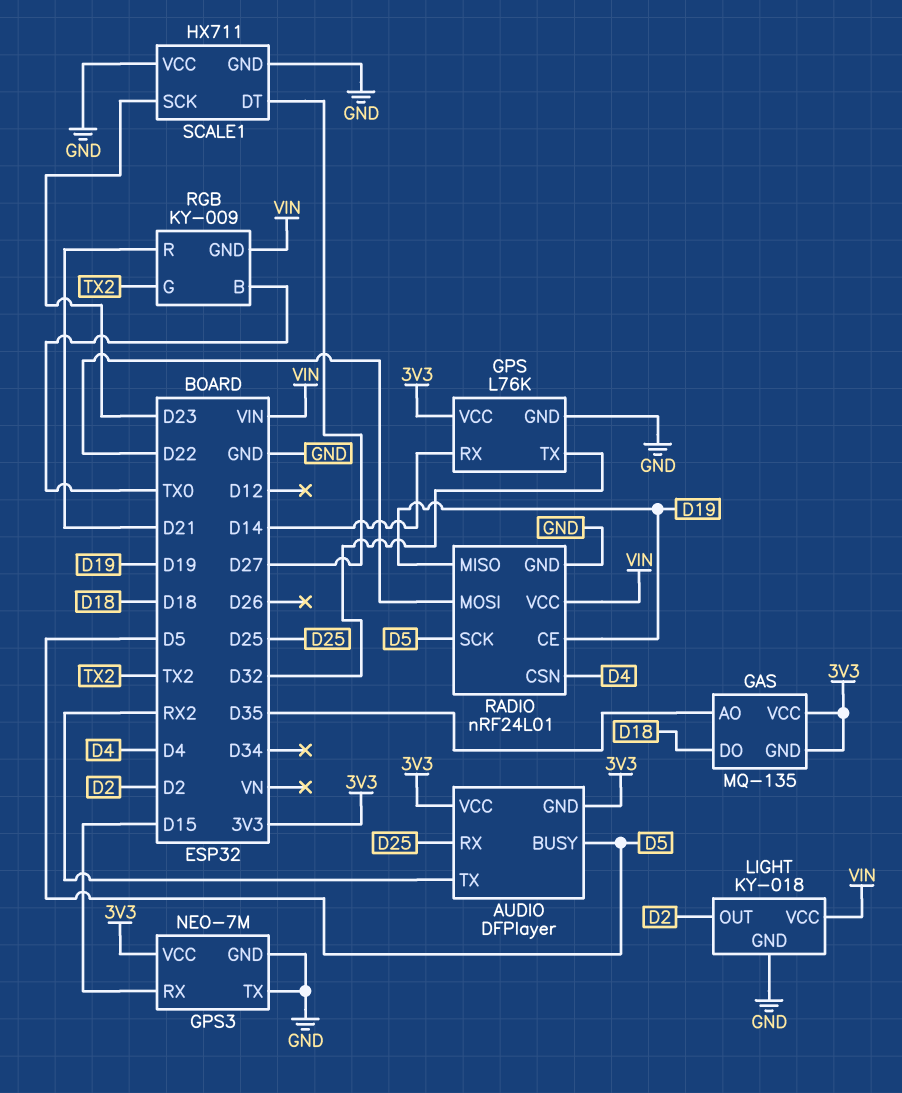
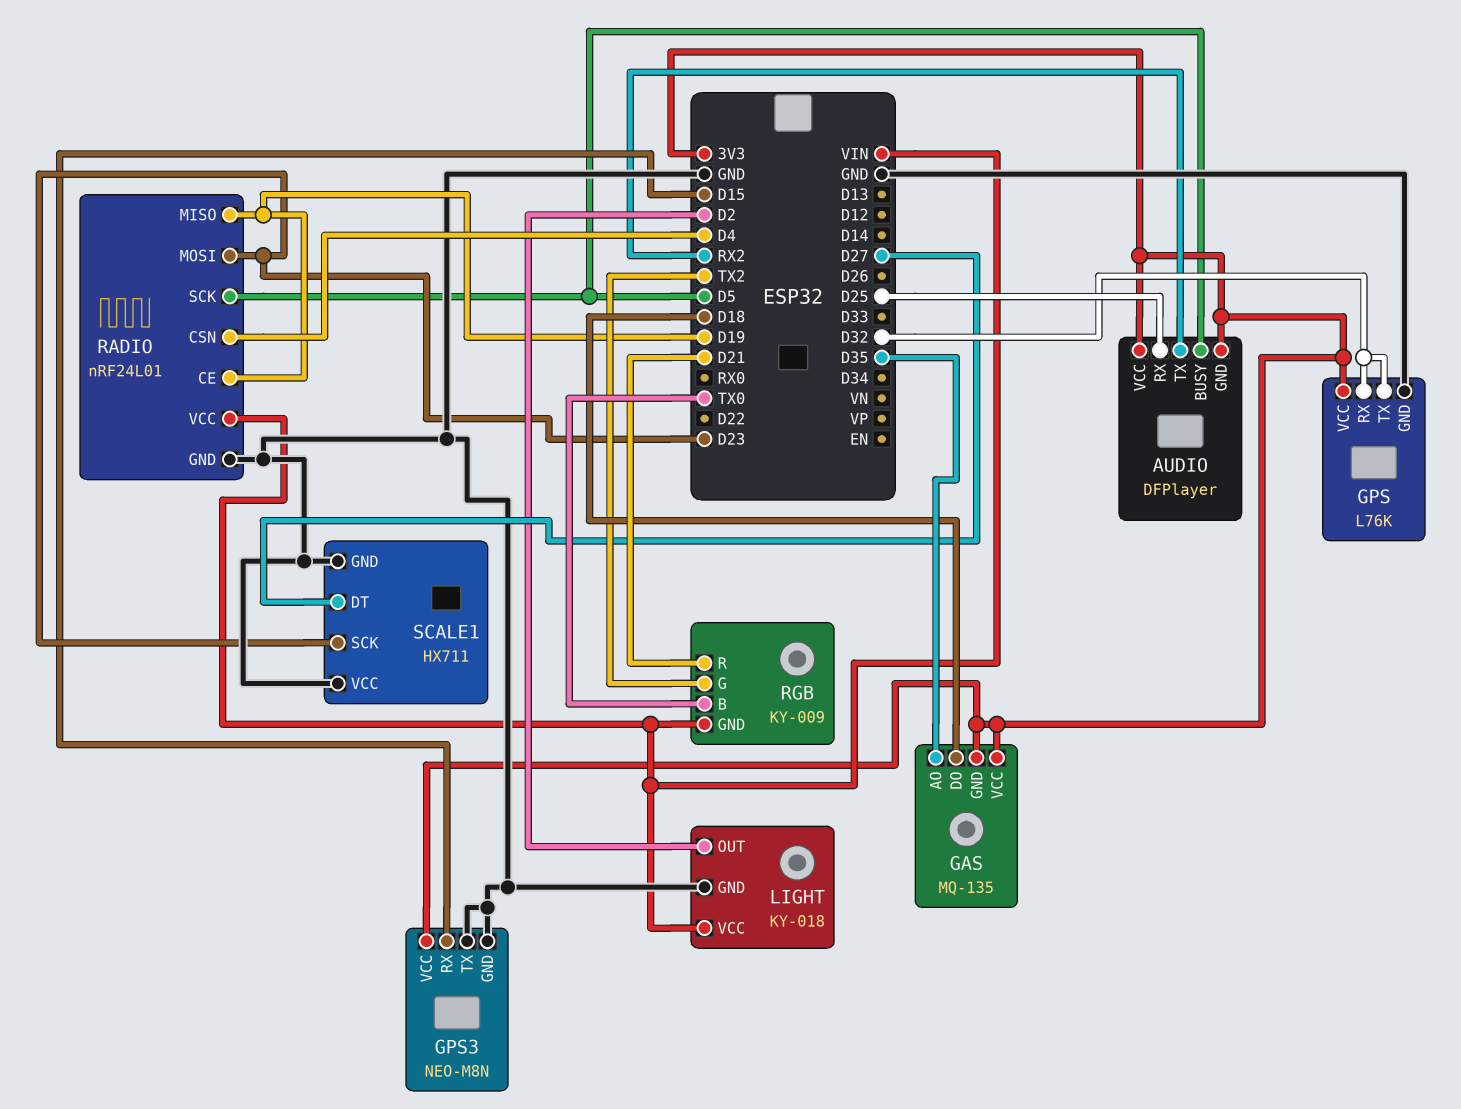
GPS pin RX: D14 -> D32
GPS3: NEO-7M -> NEO-M8N
RADIO pin MOSI: D22 -> D23

